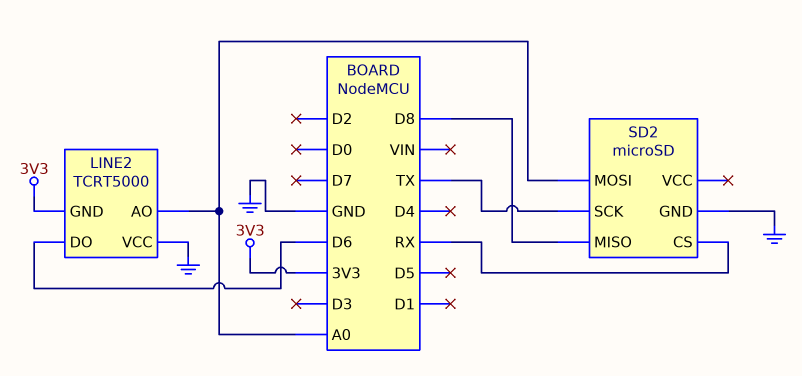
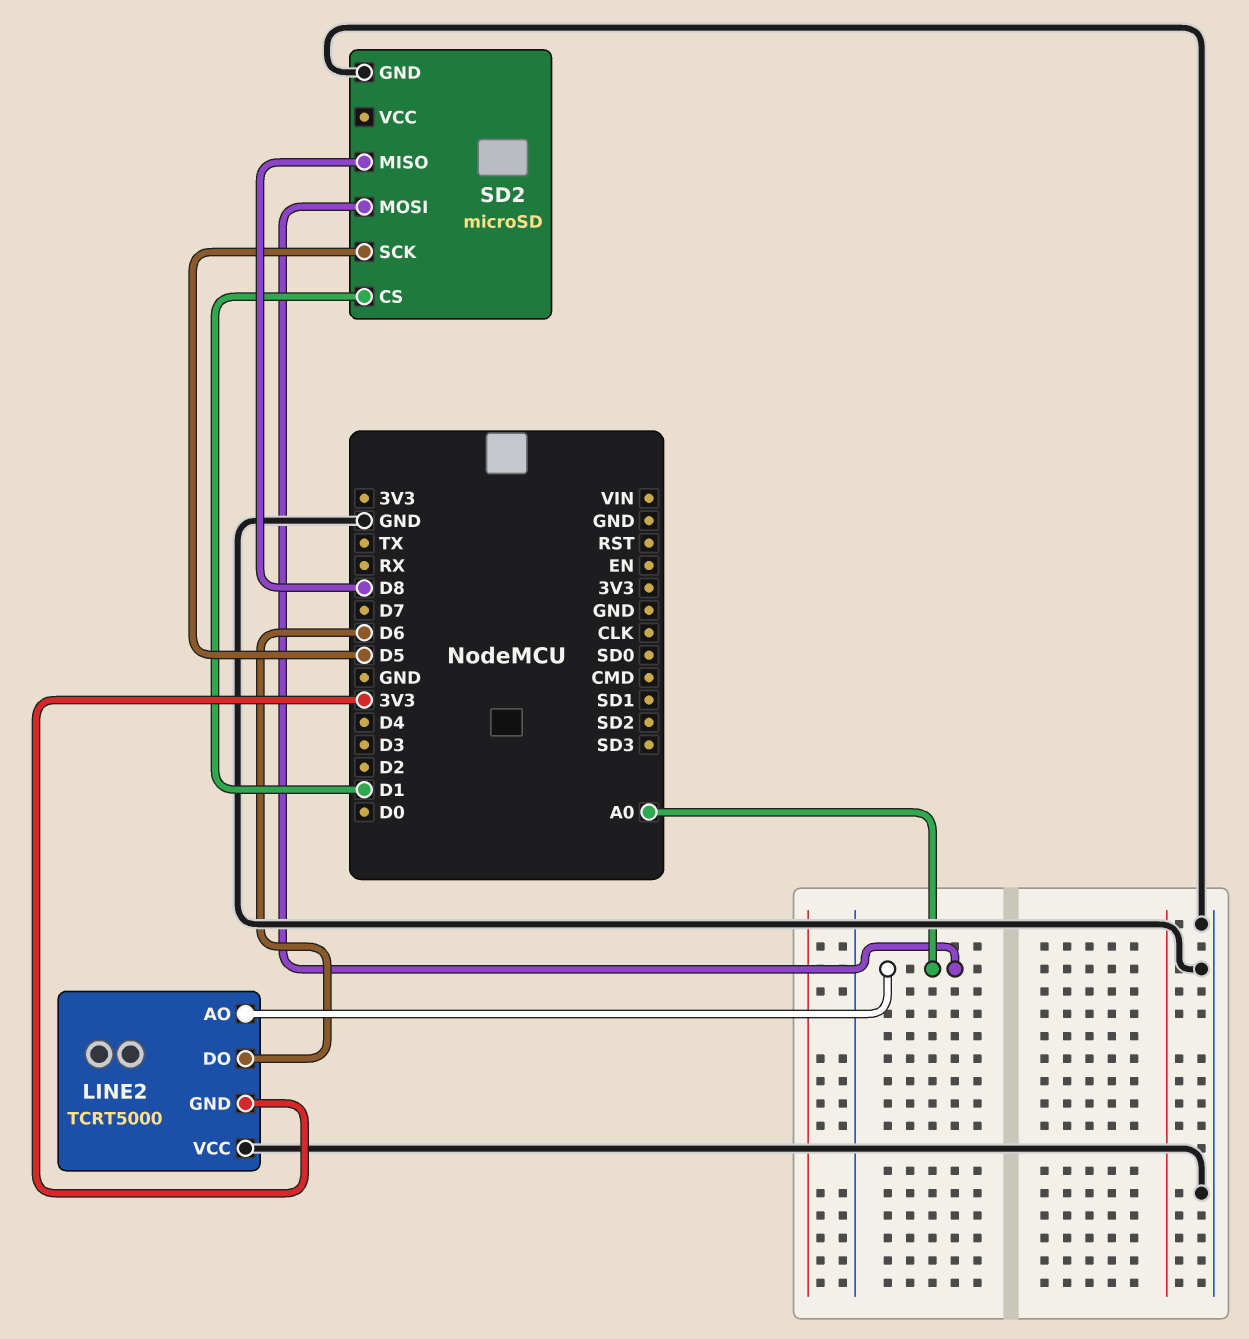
SD2 pin CS: RX -> D1
SD2 pin SCK: TX -> D5

